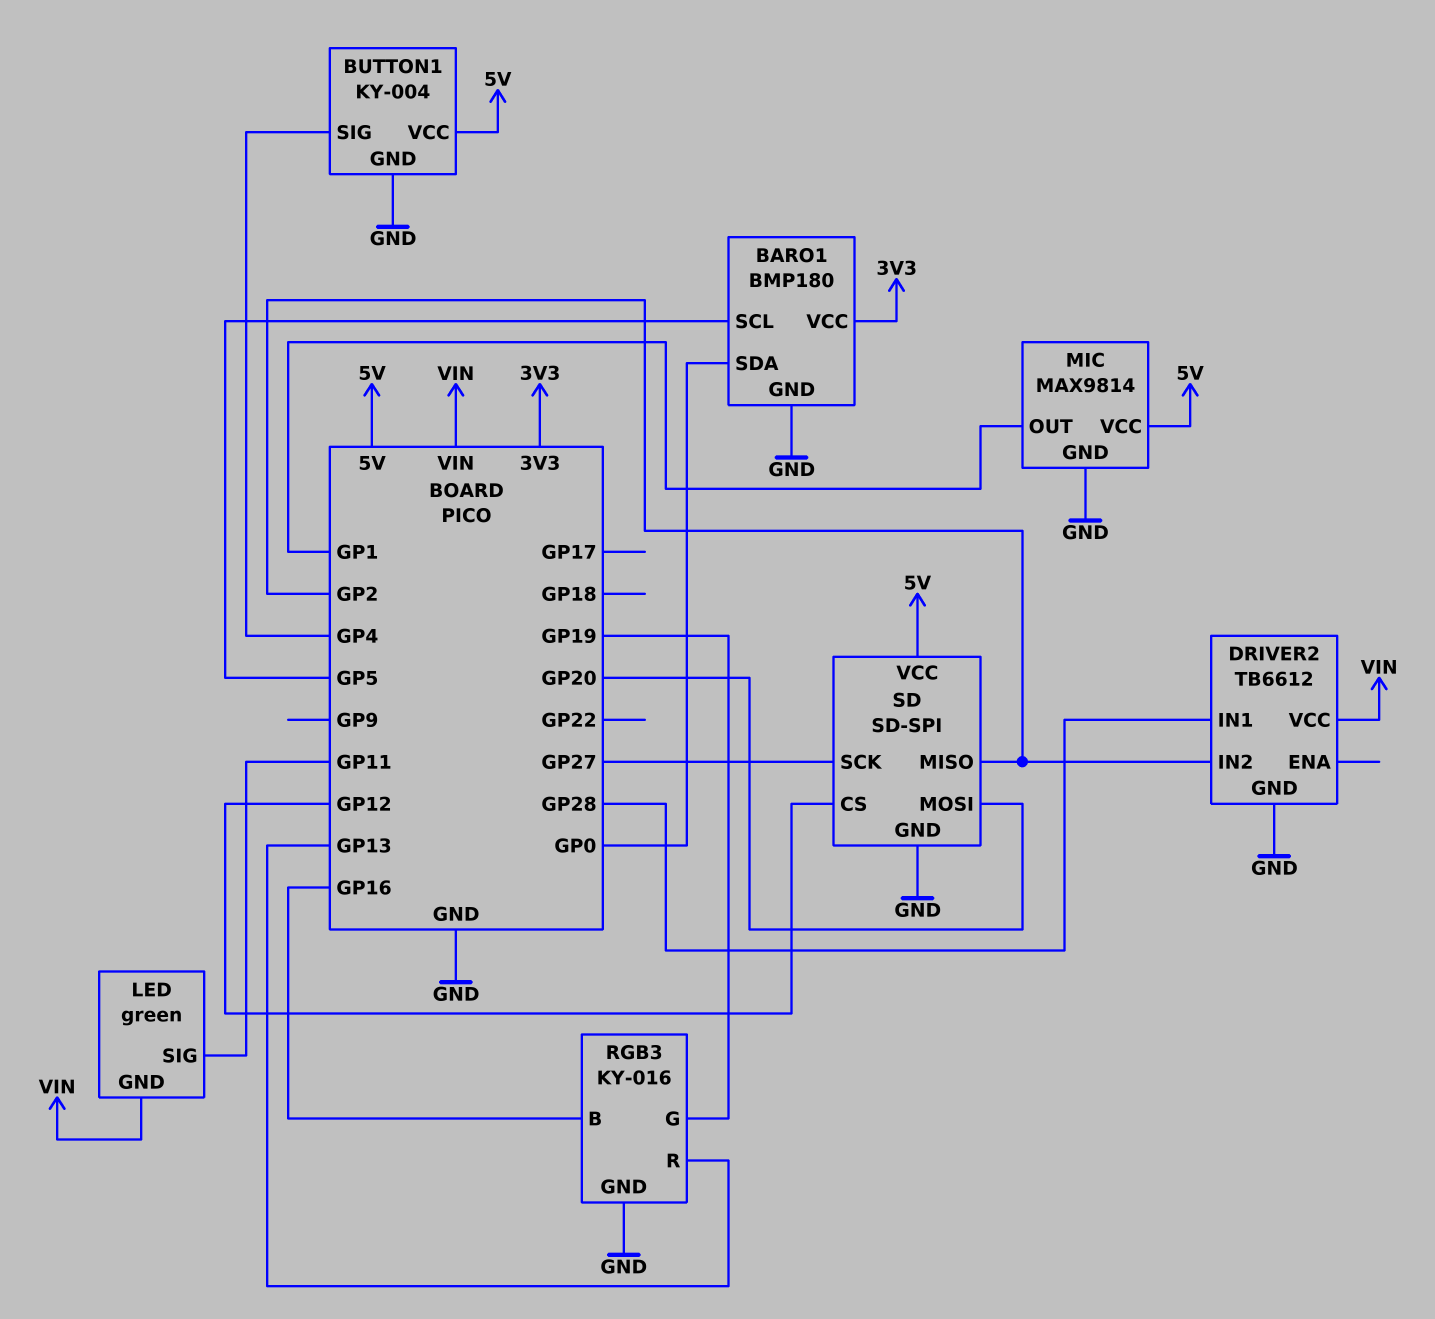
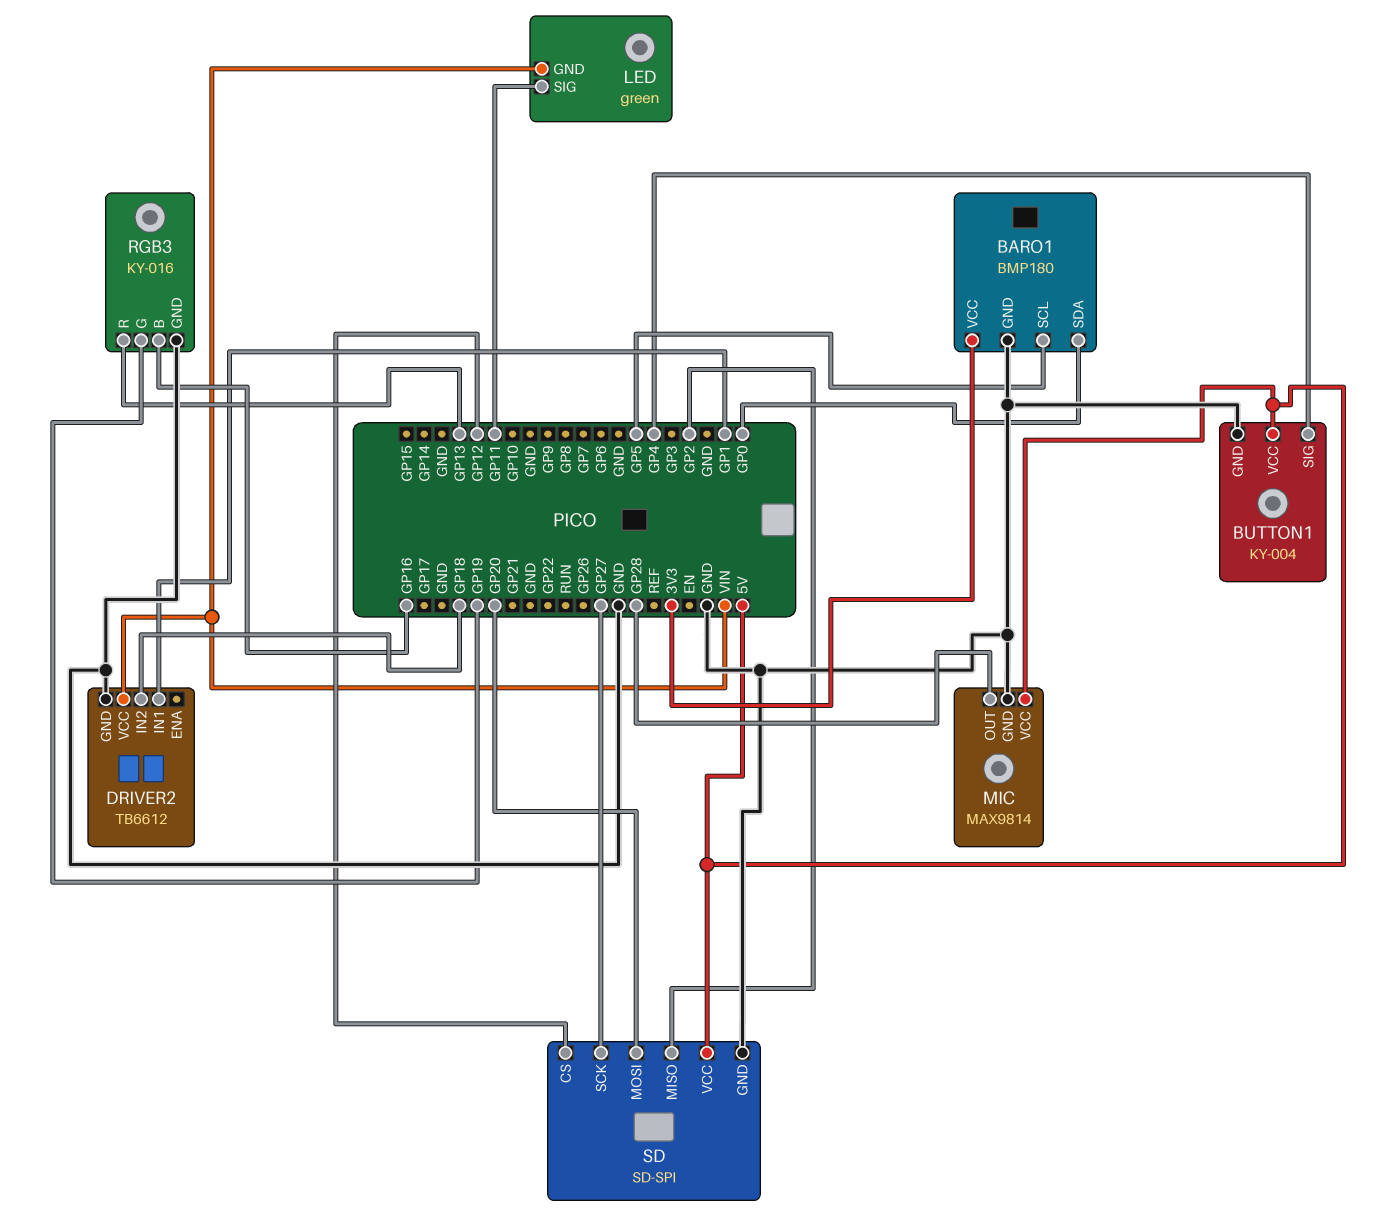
DRIVER2 pin IN1: GP28 -> GP1
DRIVER2 pin IN2: GP2 -> GP18
MIC pin OUT: GP1 -> GP28

